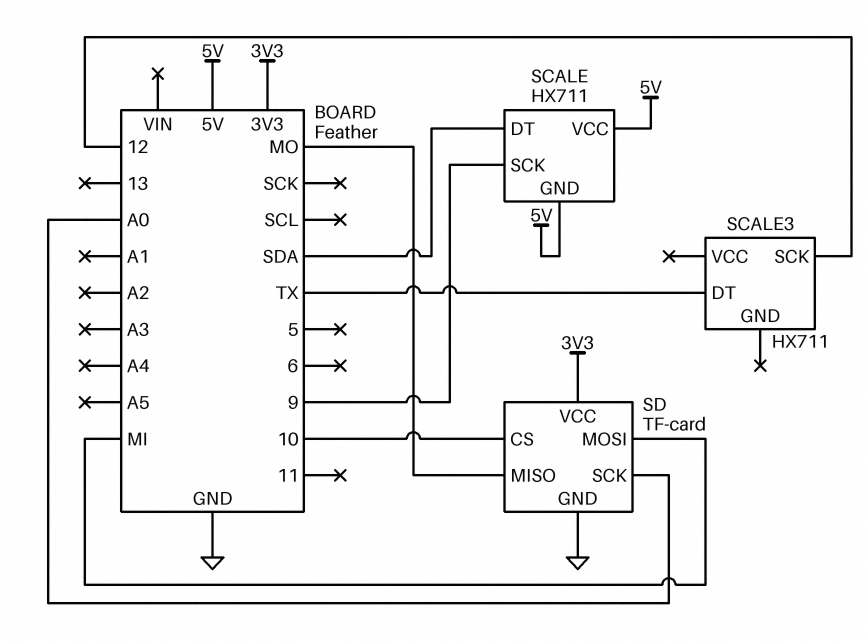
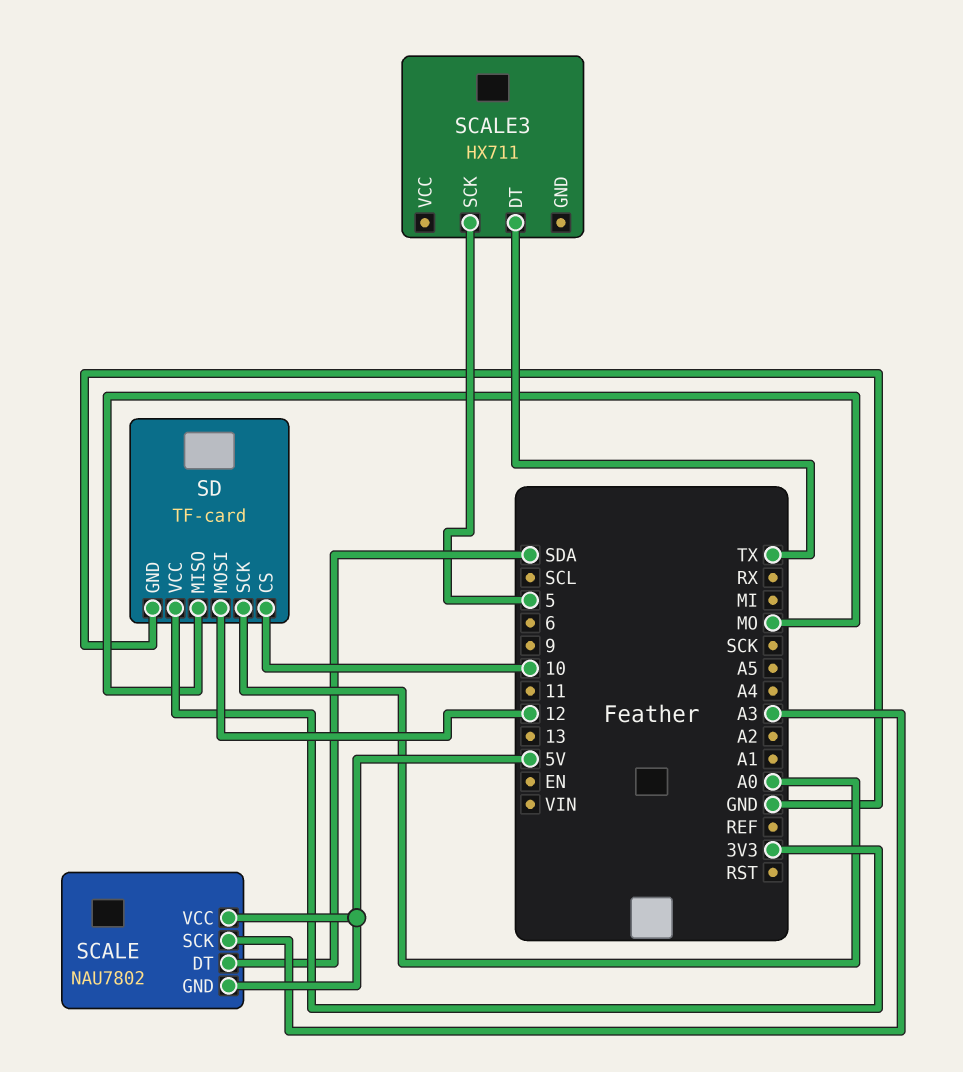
SCALE: HX711 -> NAU7802
SCALE pin SCK: 9 -> A3
SCALE3 pin SCK: 12 -> 5
SD pin MOSI: MI -> 12

